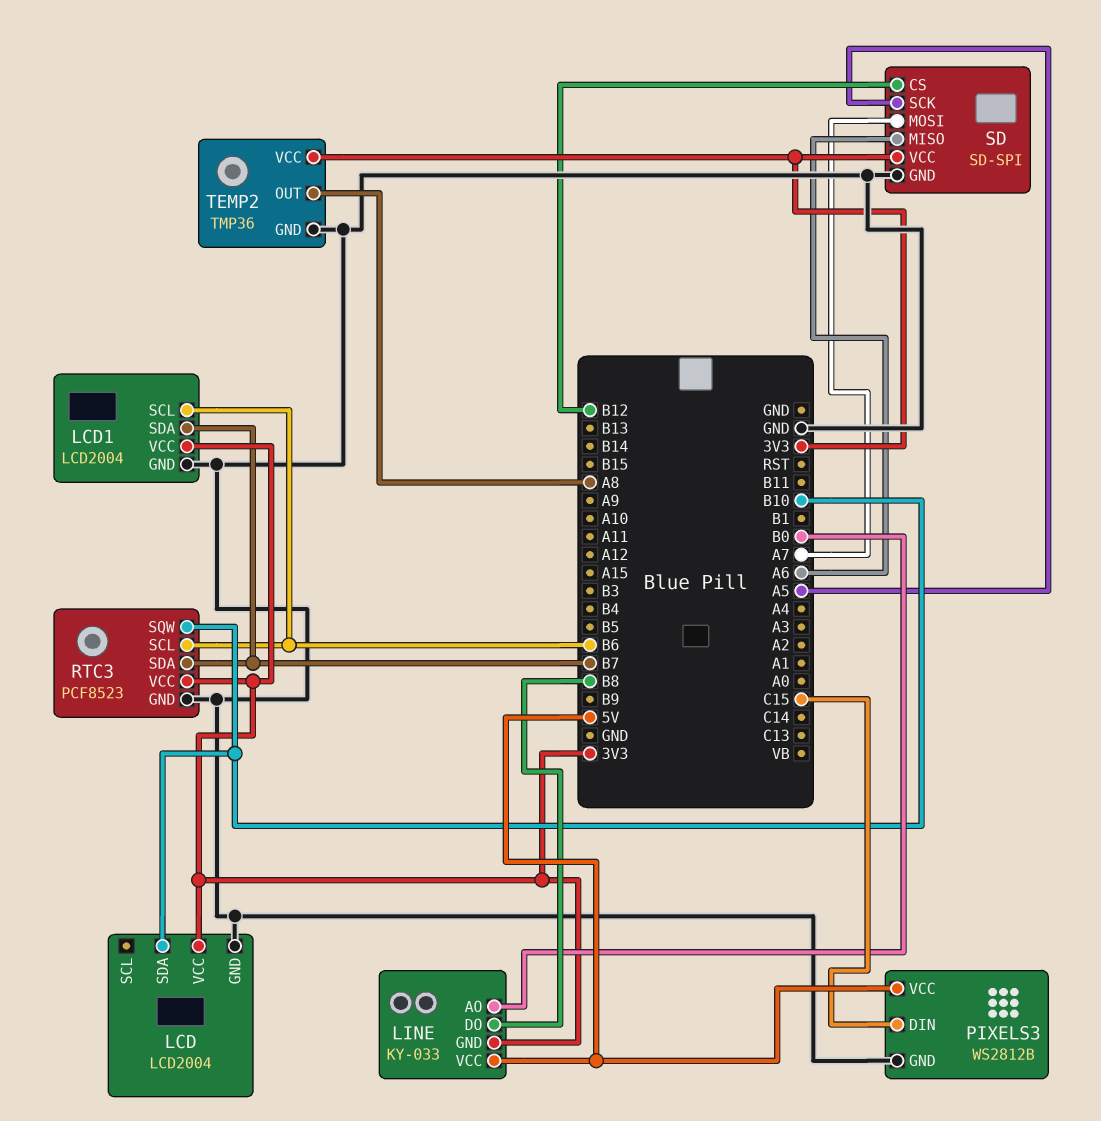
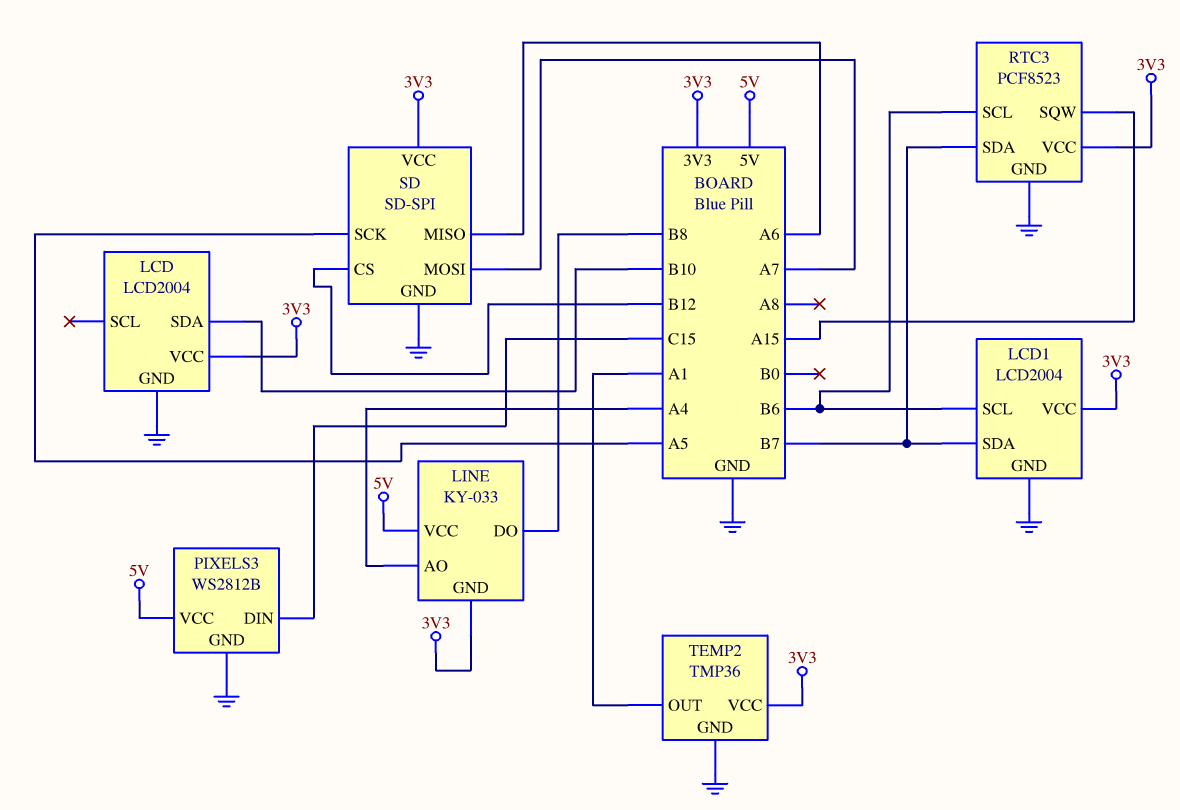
LINE pin AO: B0 -> A4
RTC3 pin SQW: B10 -> A15
TEMP2 pin OUT: A8 -> A1

